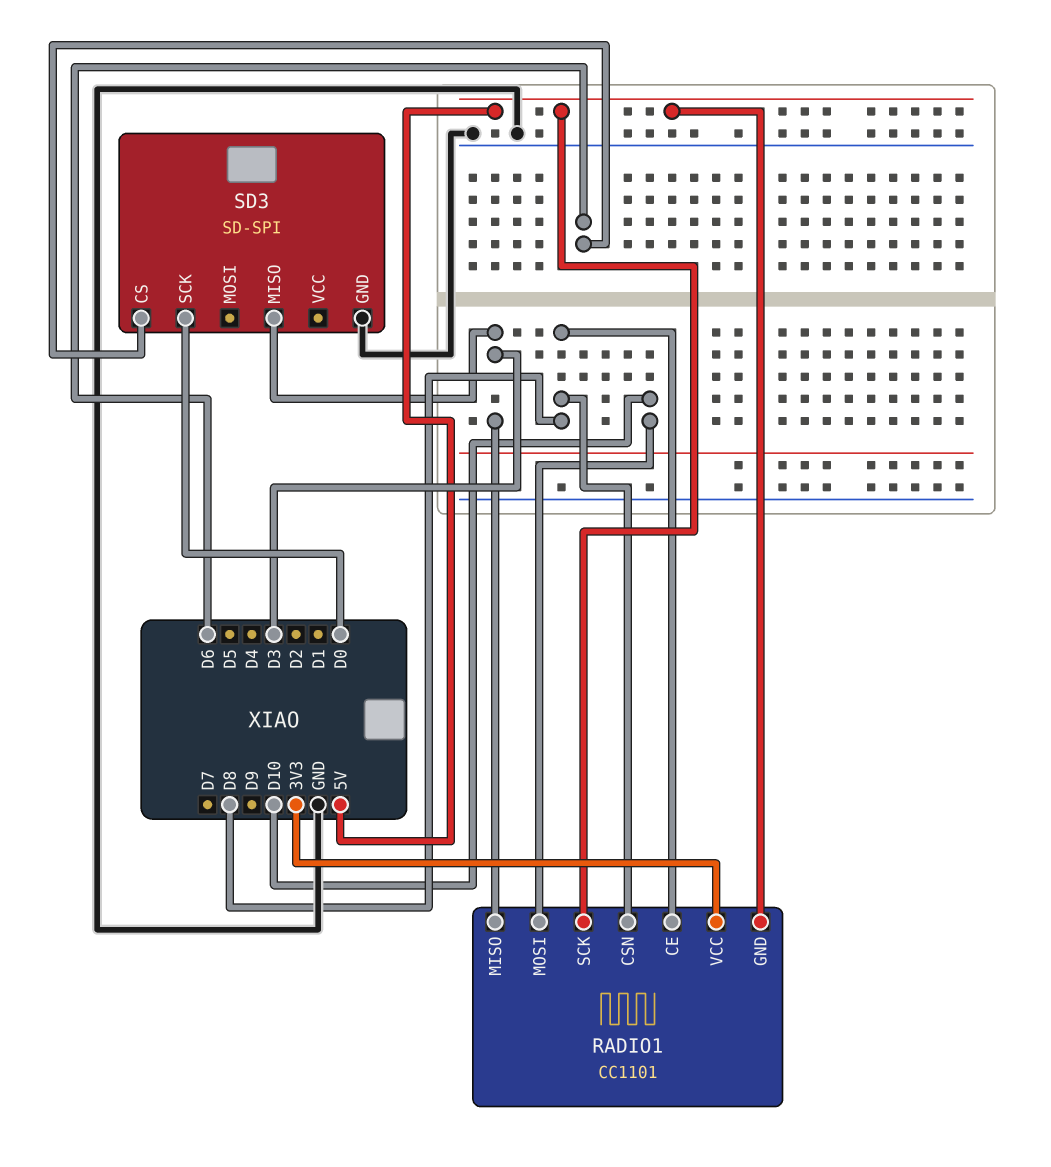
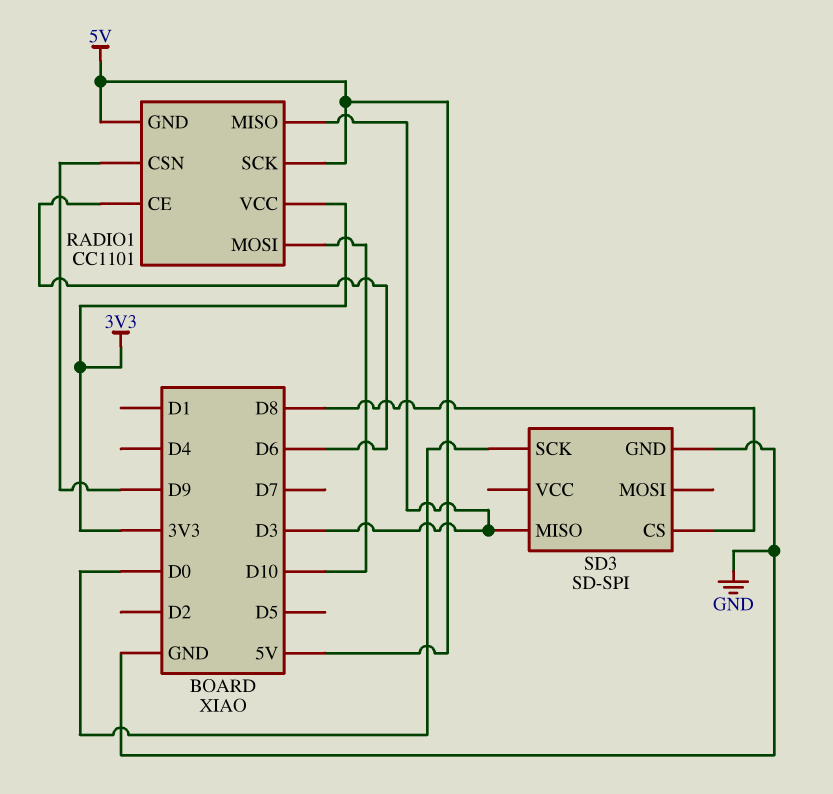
RADIO1 pin CE: D8 -> D6
RADIO1 pin CSN: D8 -> D9
SD3 pin CS: D6 -> D8

